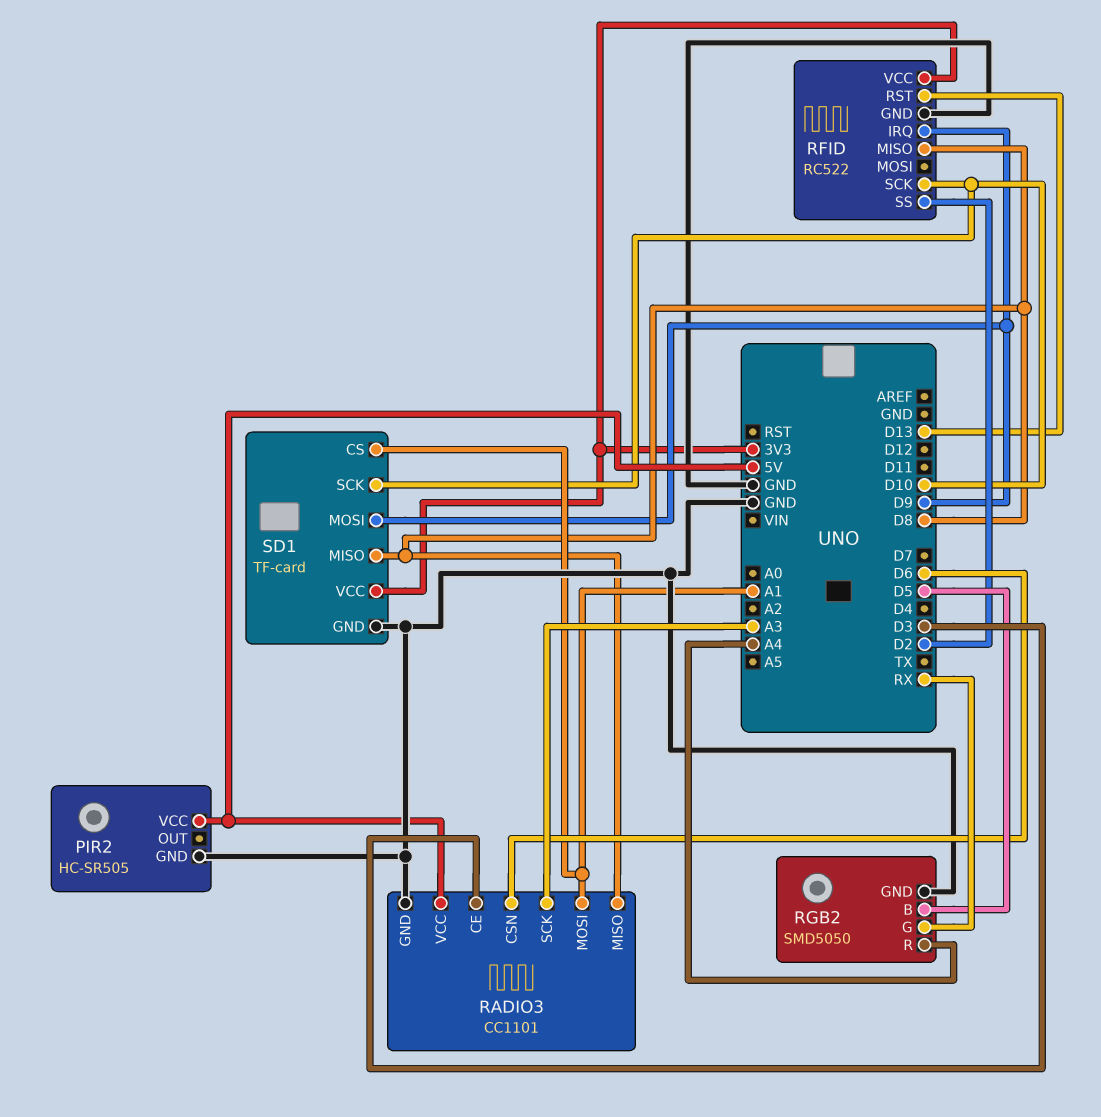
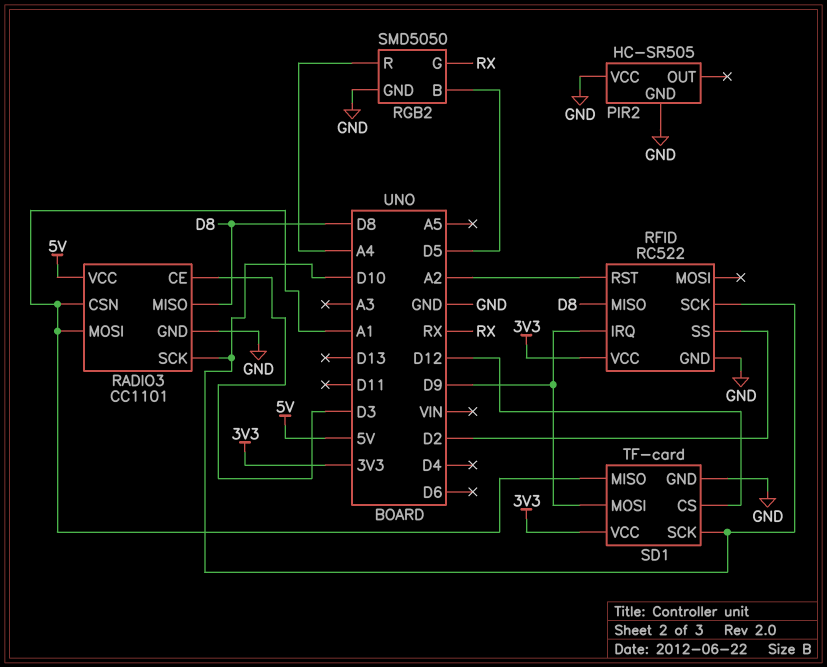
PIR2 pin VCC: 5V -> GND
RADIO3 pin CSN: D6 -> A1
RADIO3 pin SCK: A3 -> D10
RFID pin RST: D13 -> A2
SD1 pin CS: A1 -> D12
SD1 pin MISO: D8 -> A1

